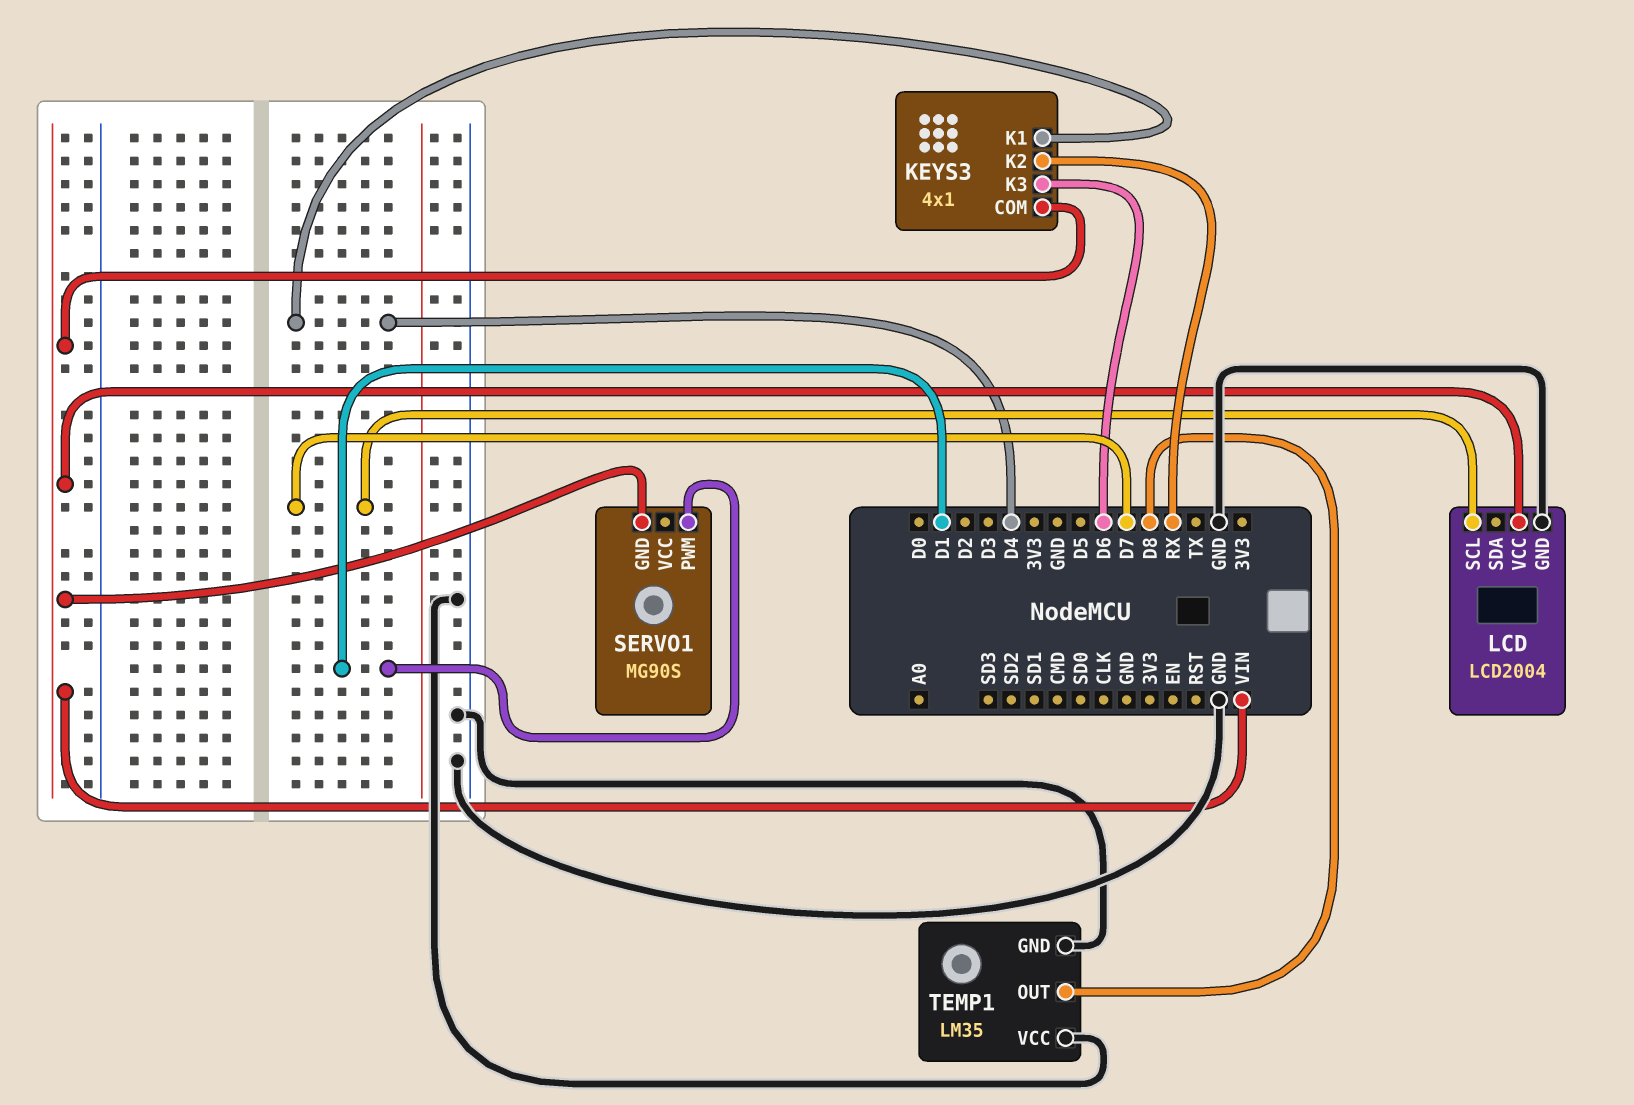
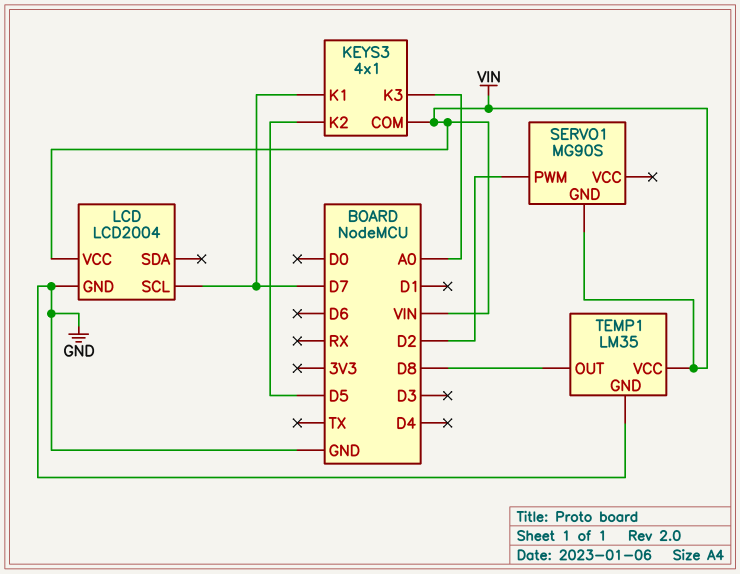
KEYS3 pin K1: D4 -> D7
KEYS3 pin K2: RX -> D5
KEYS3 pin K3: D6 -> A0
SERVO1 pin PWM: D1 -> D2
TEMP1 pin VCC: GND -> VIN

